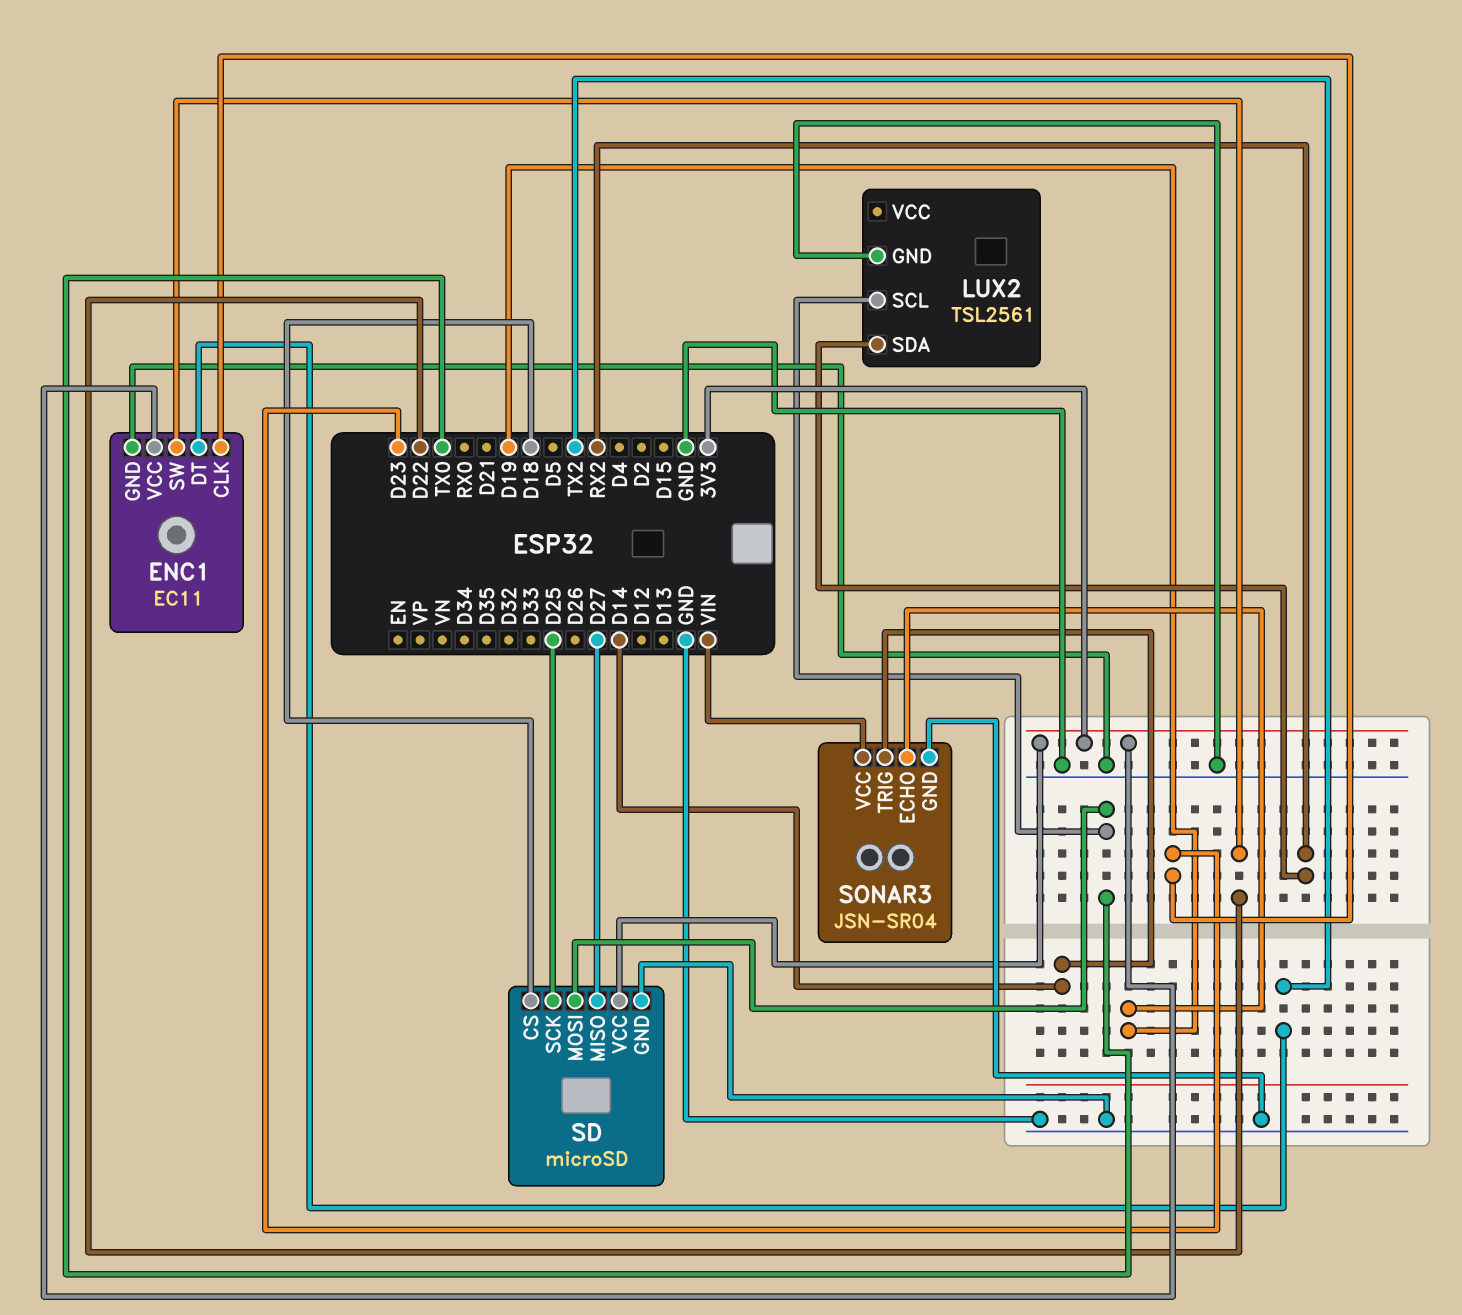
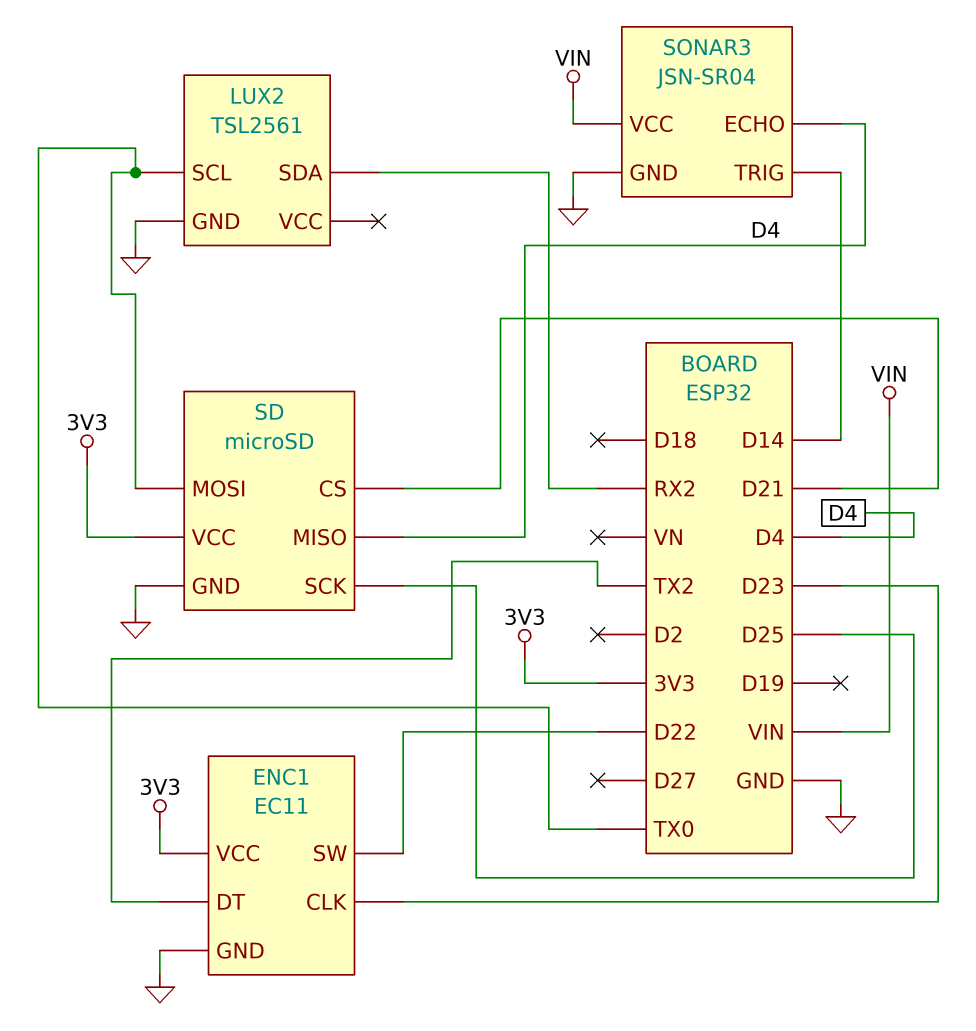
SD pin CS: D18 -> D21
SD pin MISO: D27 -> D4
SONAR3 pin ECHO: D19 -> D4

